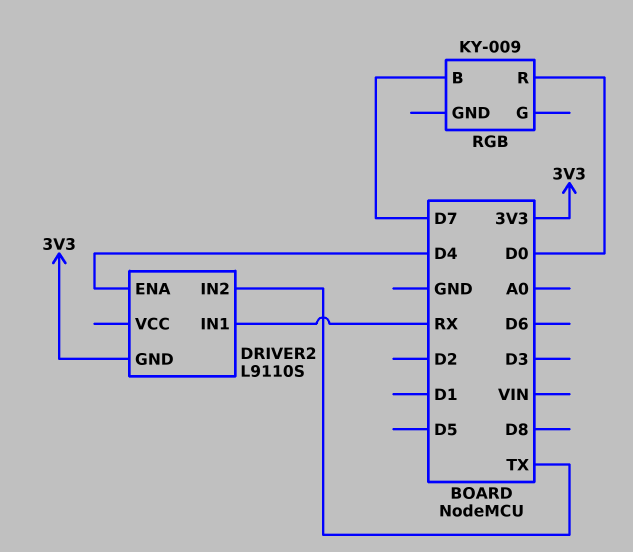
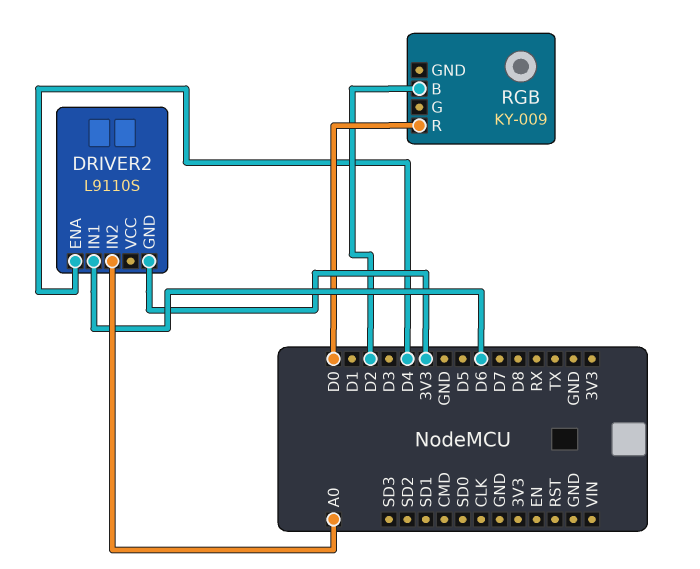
DRIVER2 pin IN1: RX -> D6
DRIVER2 pin IN2: TX -> A0
RGB pin B: D7 -> D2

